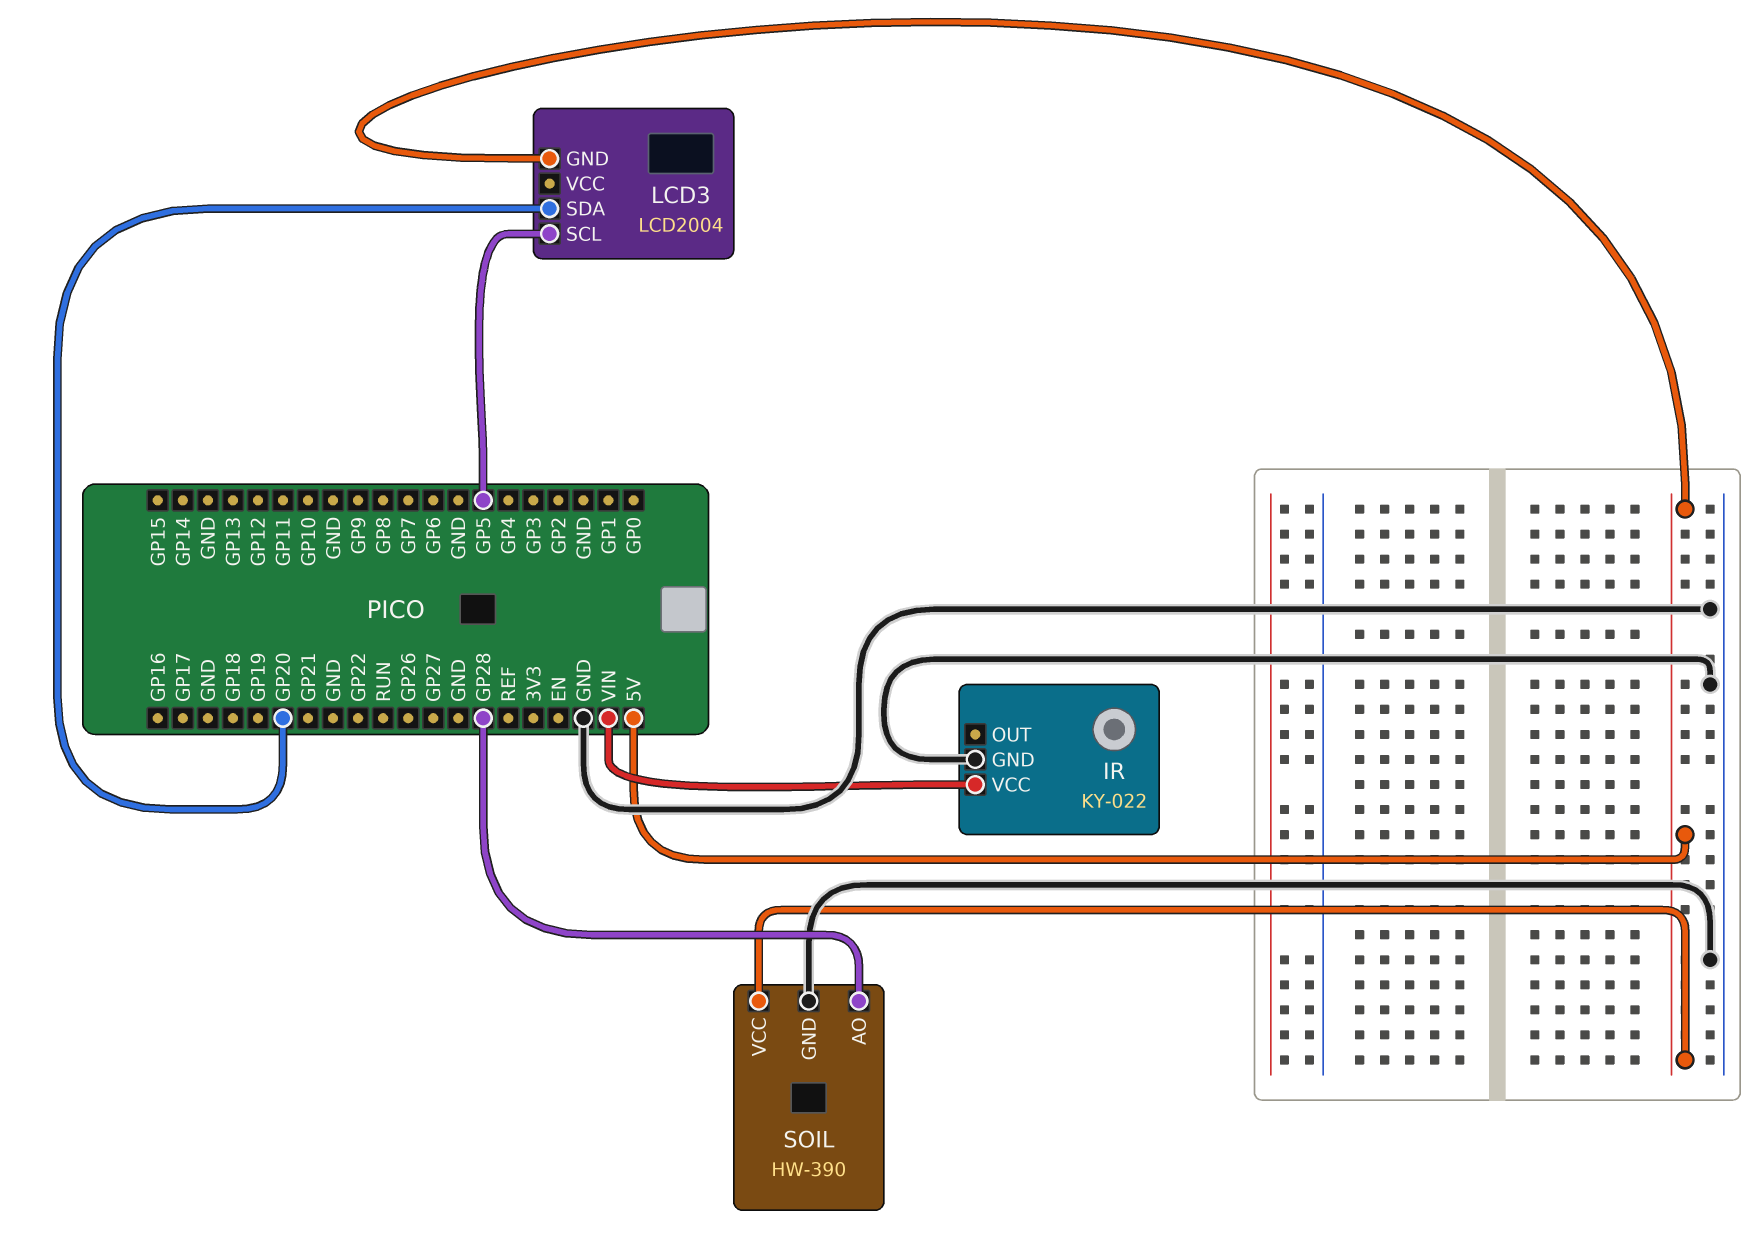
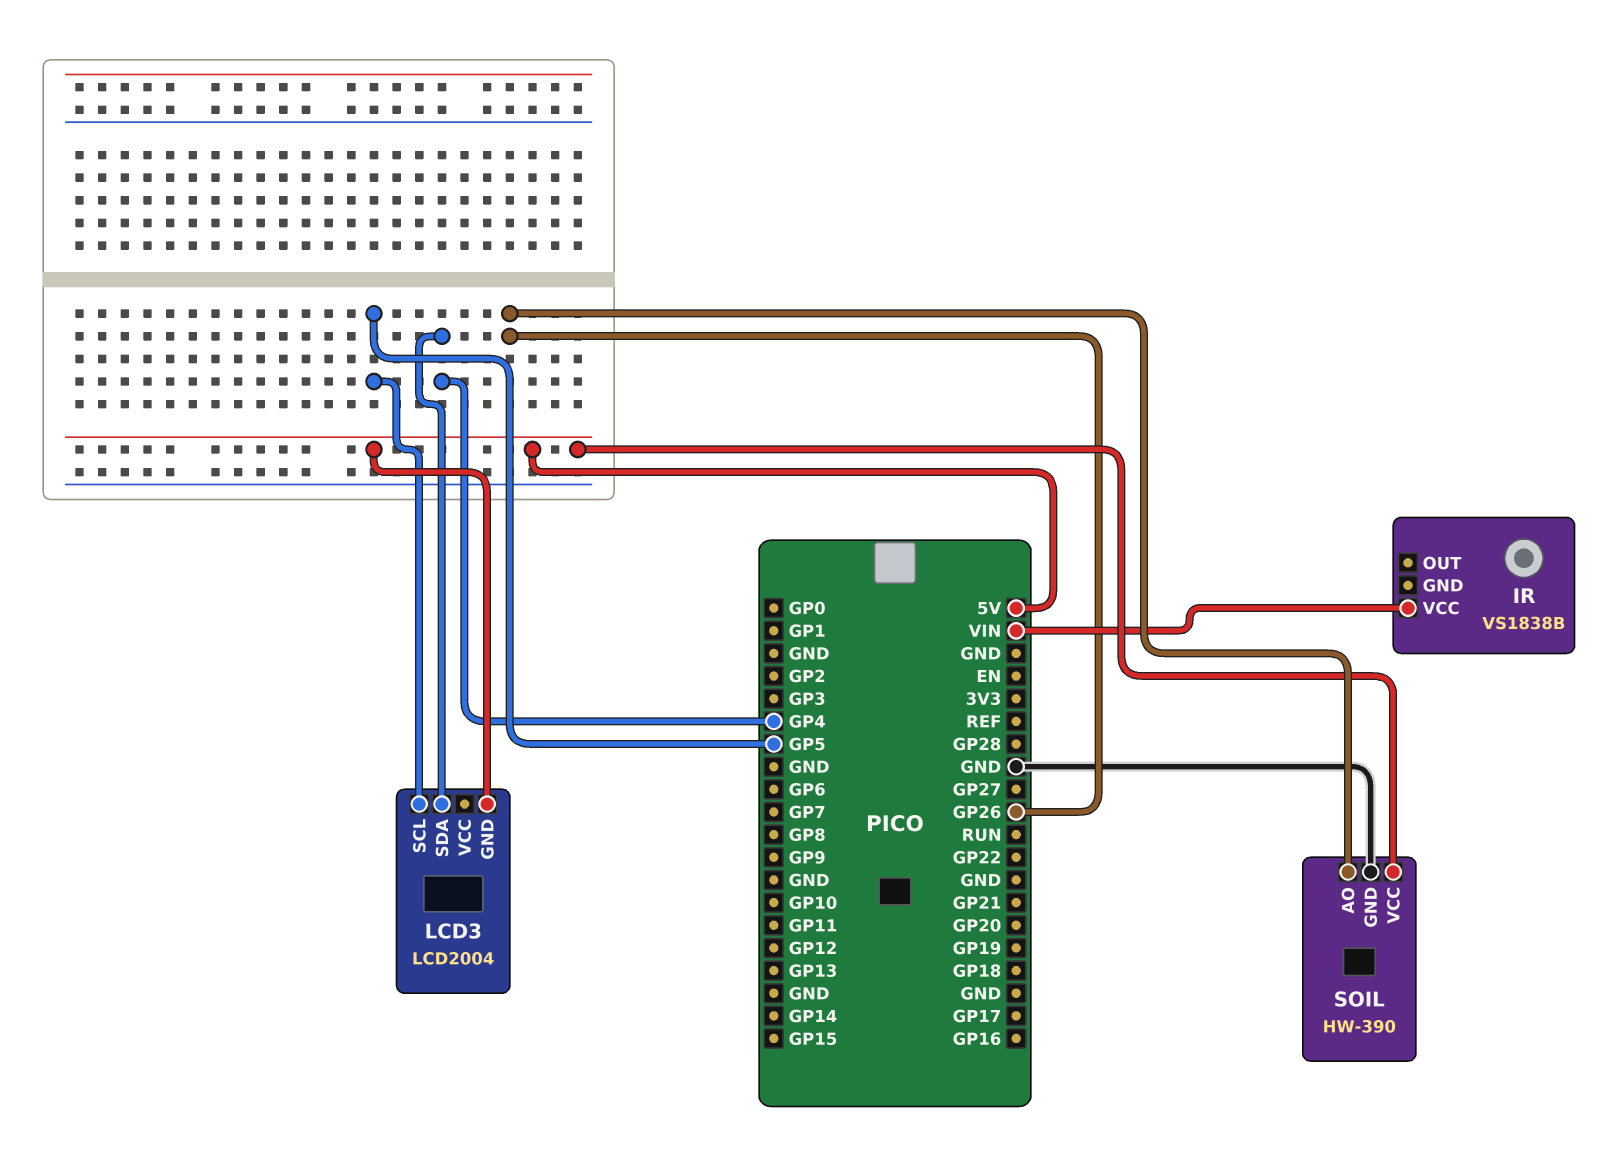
IR: KY-022 -> VS1838B
IR pin GND: GND -> none
LCD3 pin SDA: GP20 -> GP4
SOIL pin AO: GP28 -> GP26

